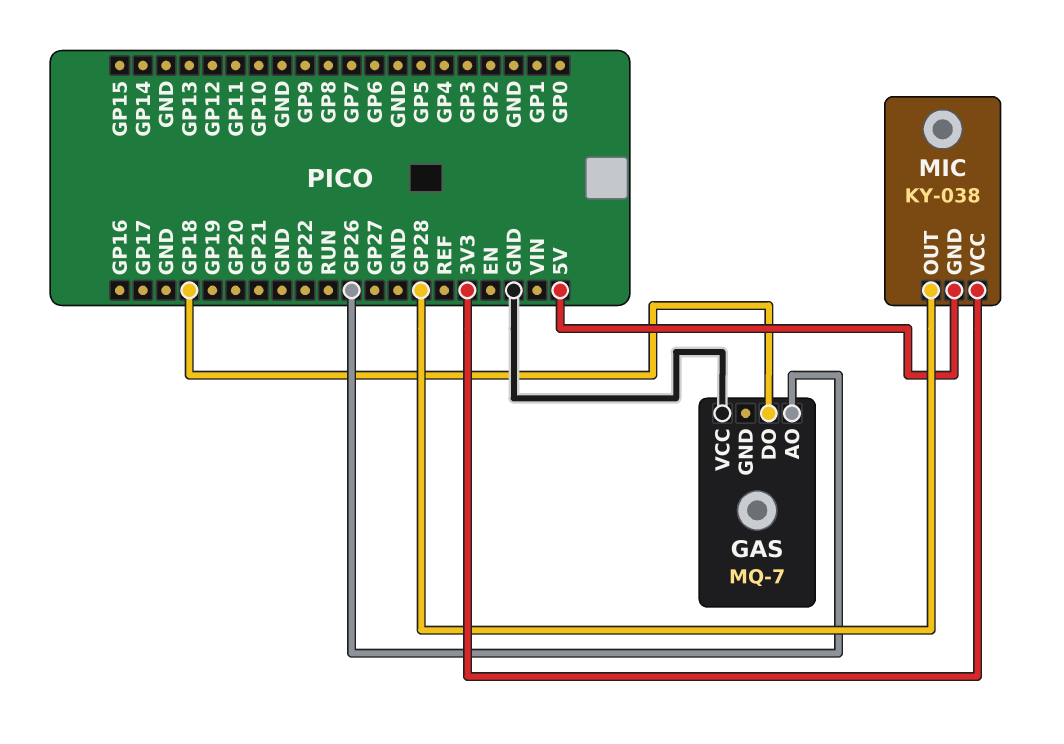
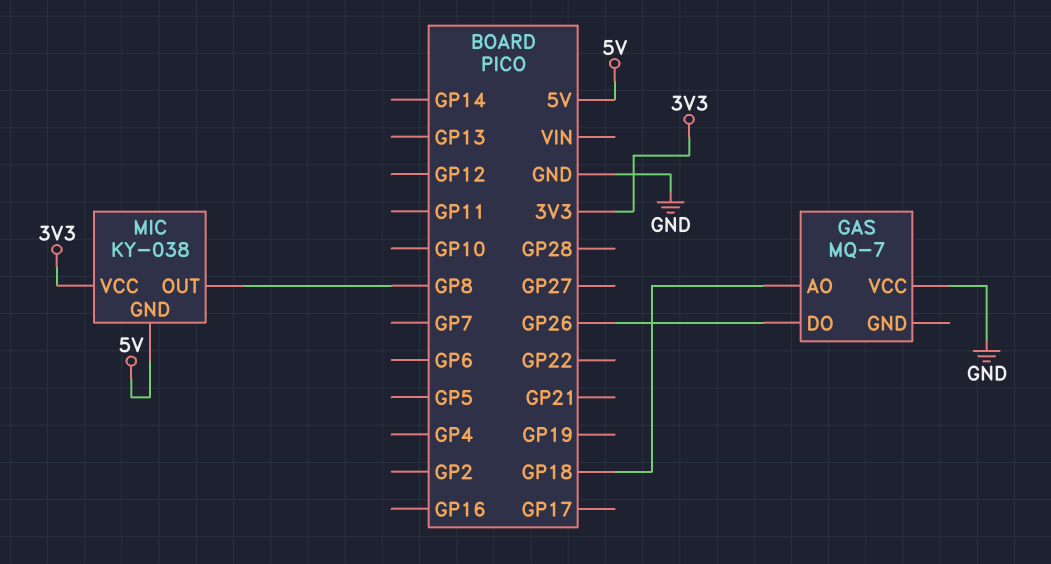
GAS pin AO: GP26 -> GP18
GAS pin DO: GP18 -> GP26
MIC pin OUT: GP28 -> GP8

